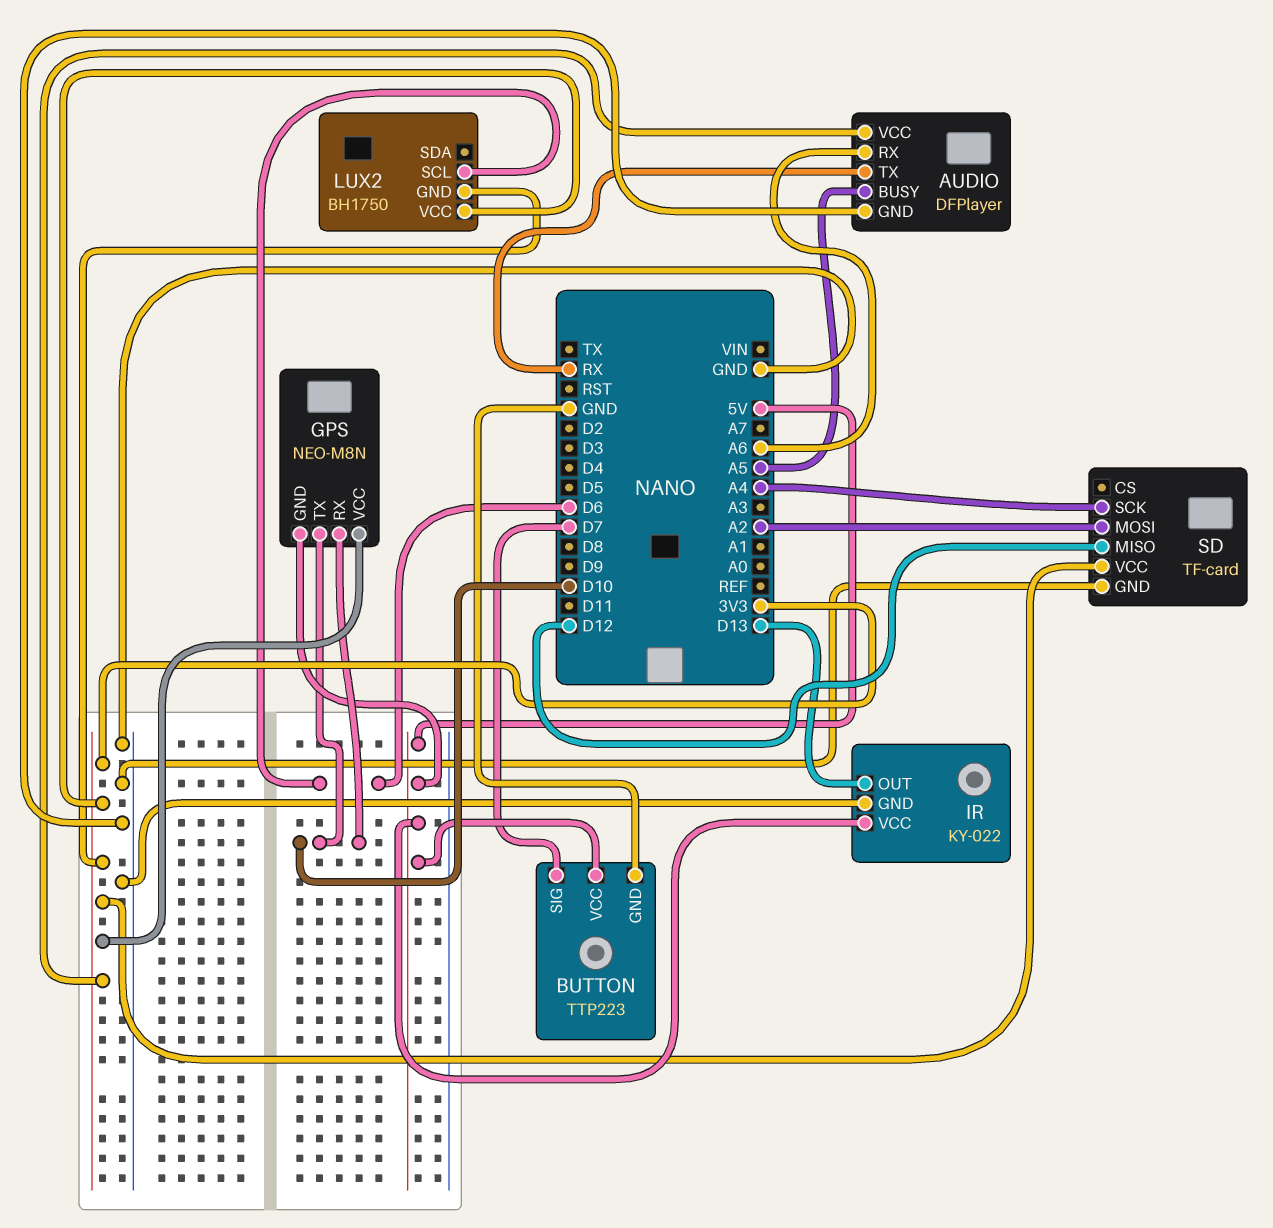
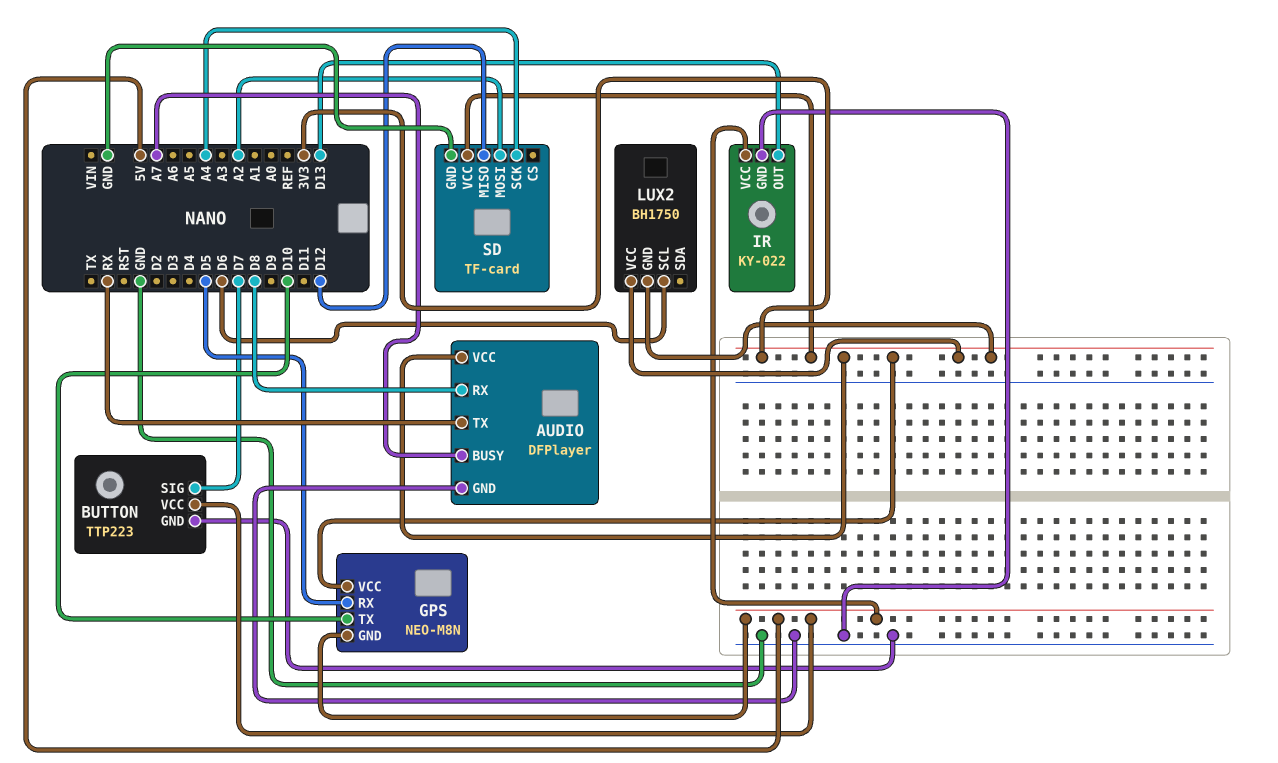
AUDIO pin BUSY: A5 -> A7
AUDIO pin RX: A6 -> D8
GPS pin RX: D10 -> D5

